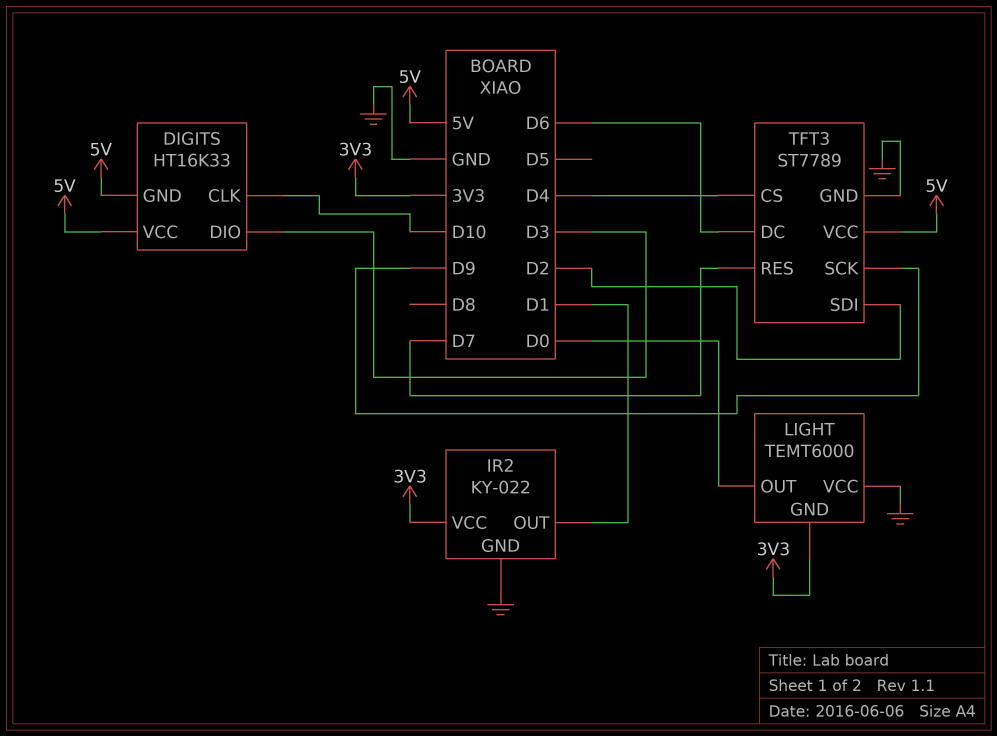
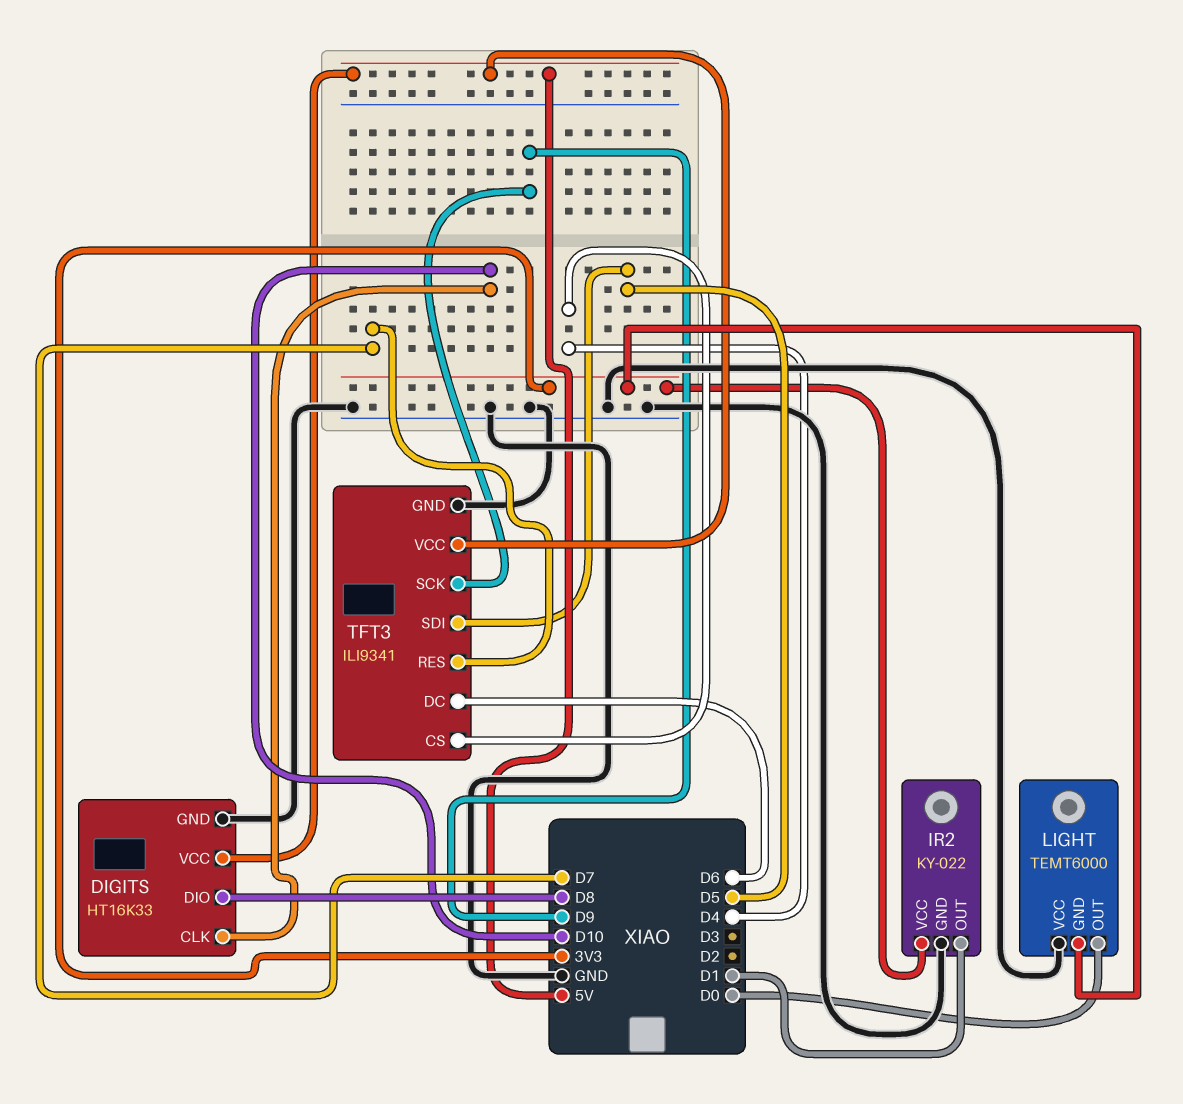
DIGITS pin DIO: D3 -> D8
DIGITS pin GND: 5V -> GND
TFT3: ST7789 -> ILI9341
TFT3 pin SDI: D2 -> D5

